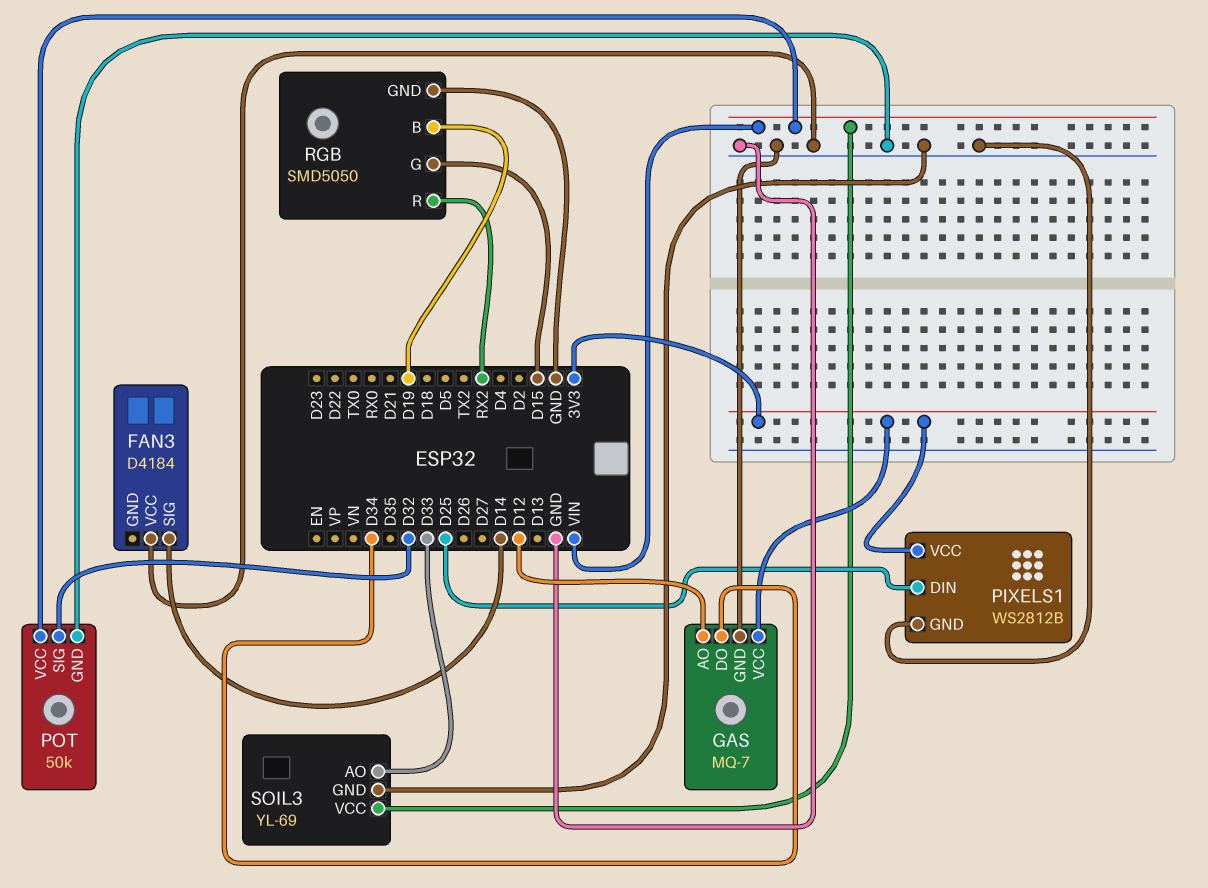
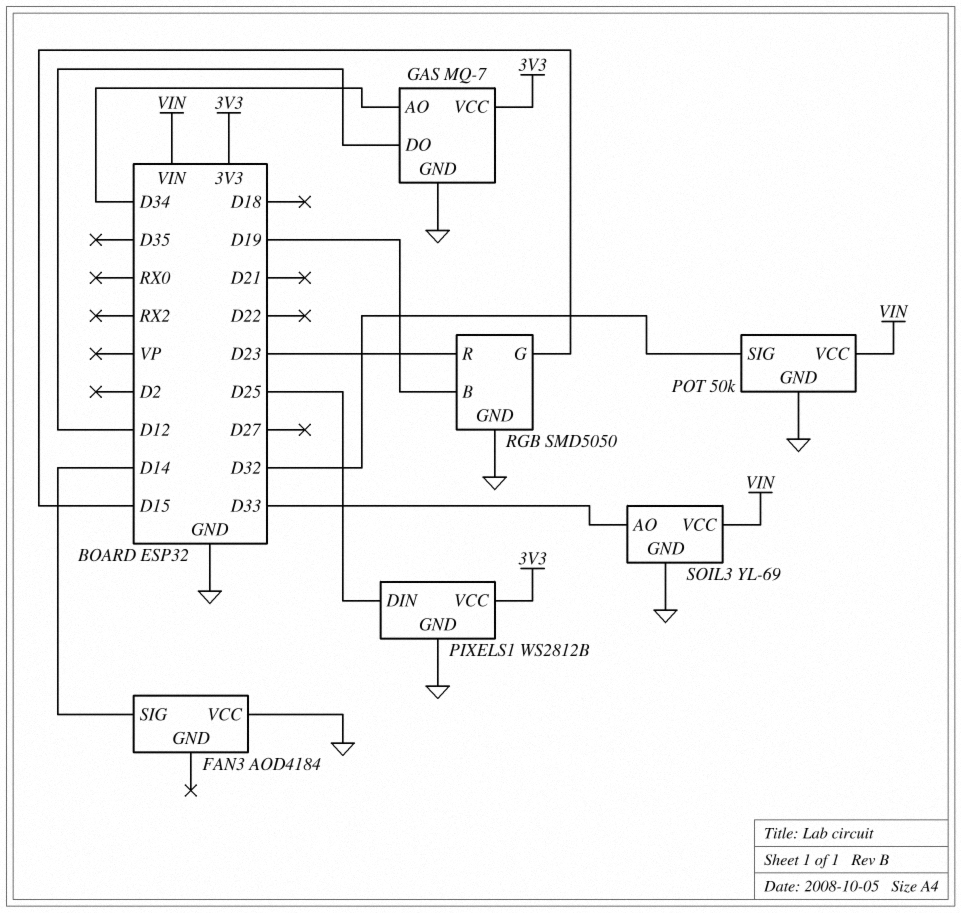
FAN3: D4184 -> AOD4184
GAS pin AO: D12 -> D34
GAS pin DO: D34 -> D12
RGB pin R: RX2 -> D23

